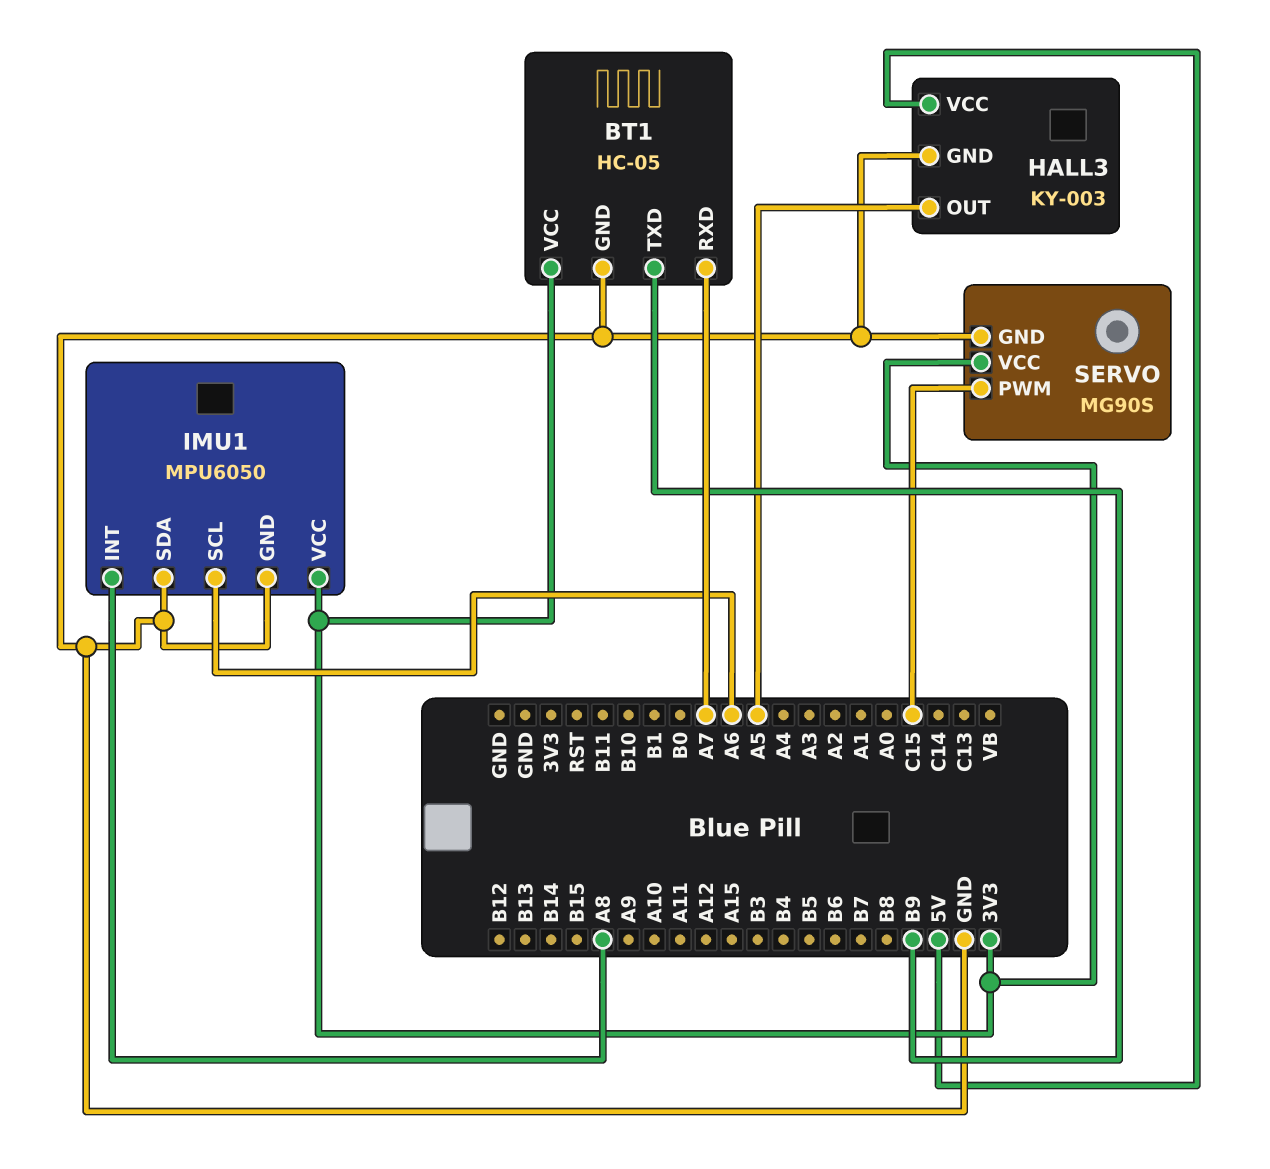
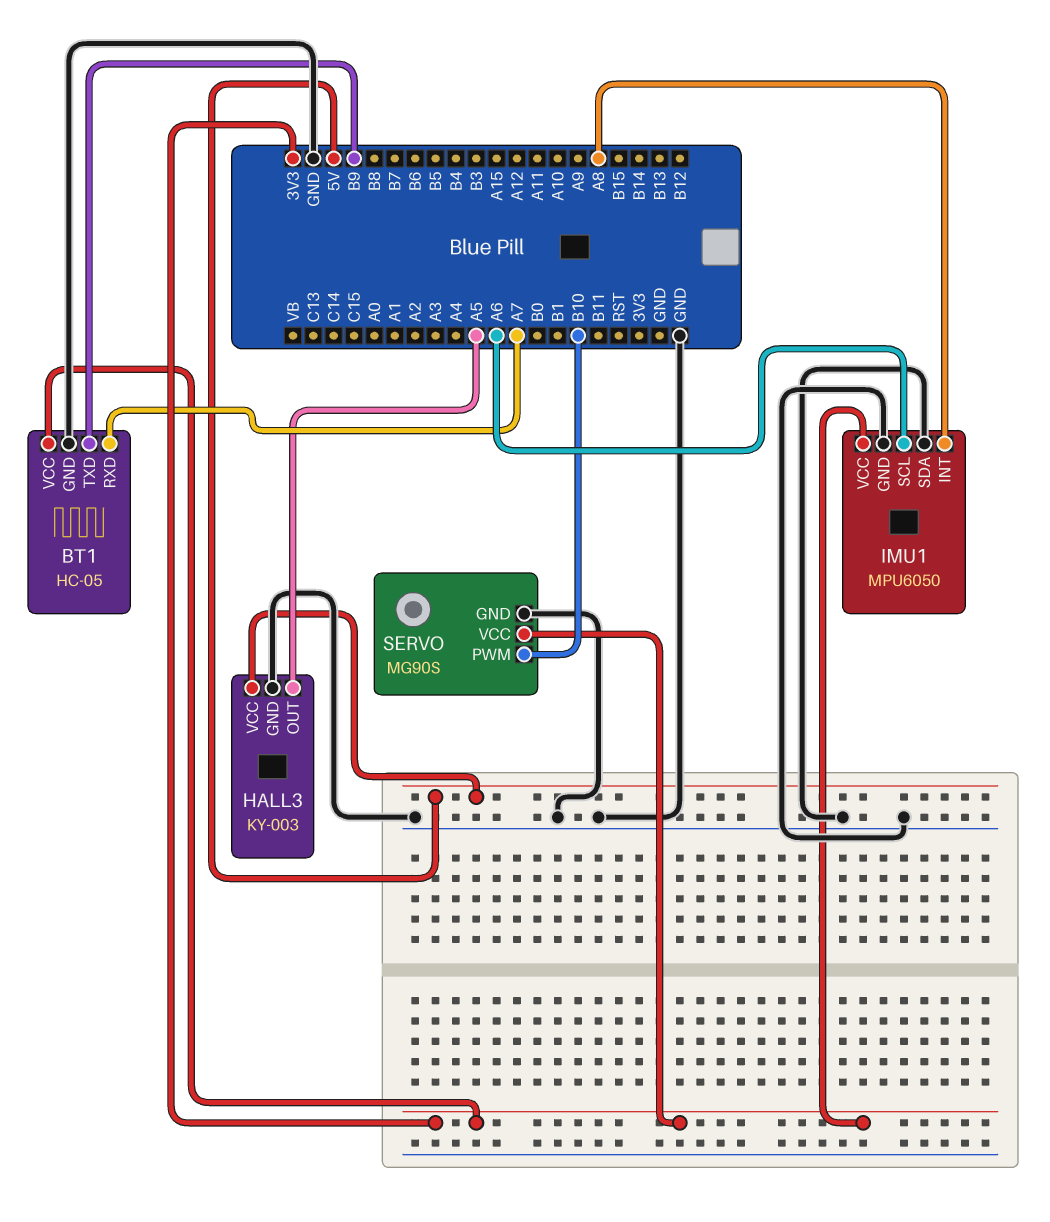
SERVO pin PWM: C15 -> B10

